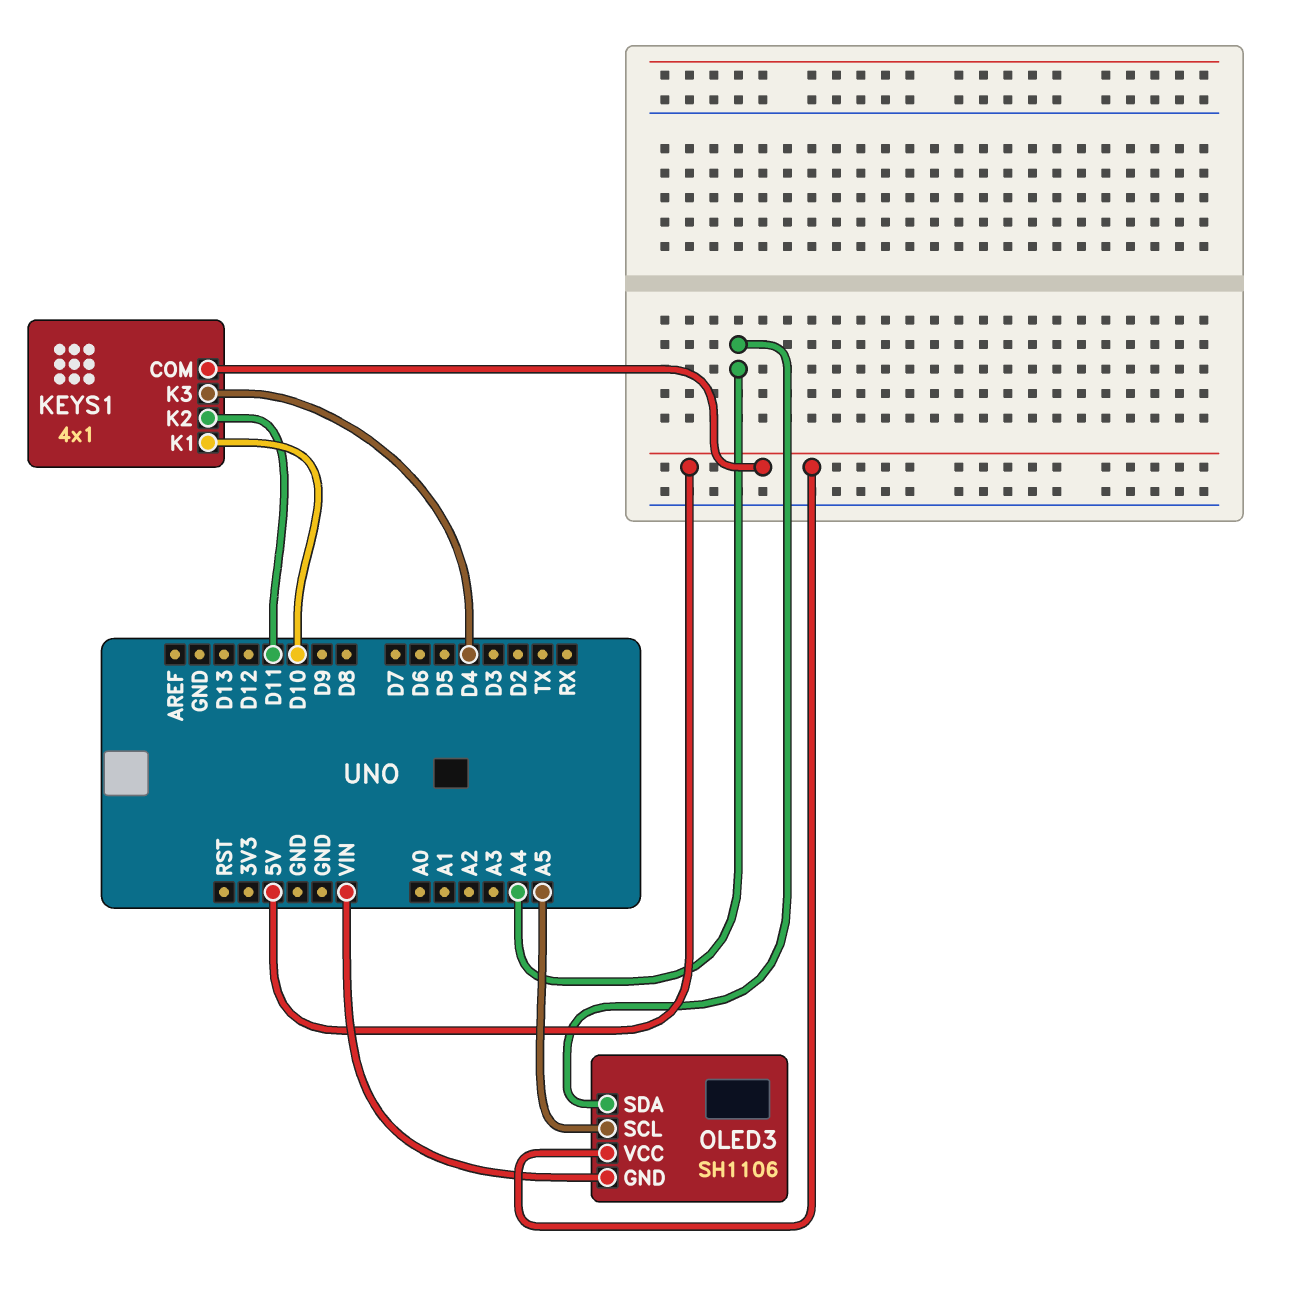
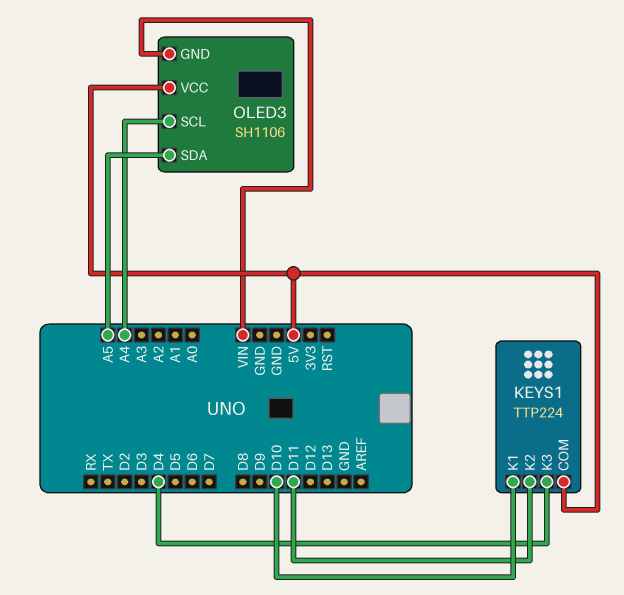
KEYS1: 4x1 -> TTP224
OLED3 pin SCL: A5 -> A4
OLED3 pin SDA: A4 -> A5

